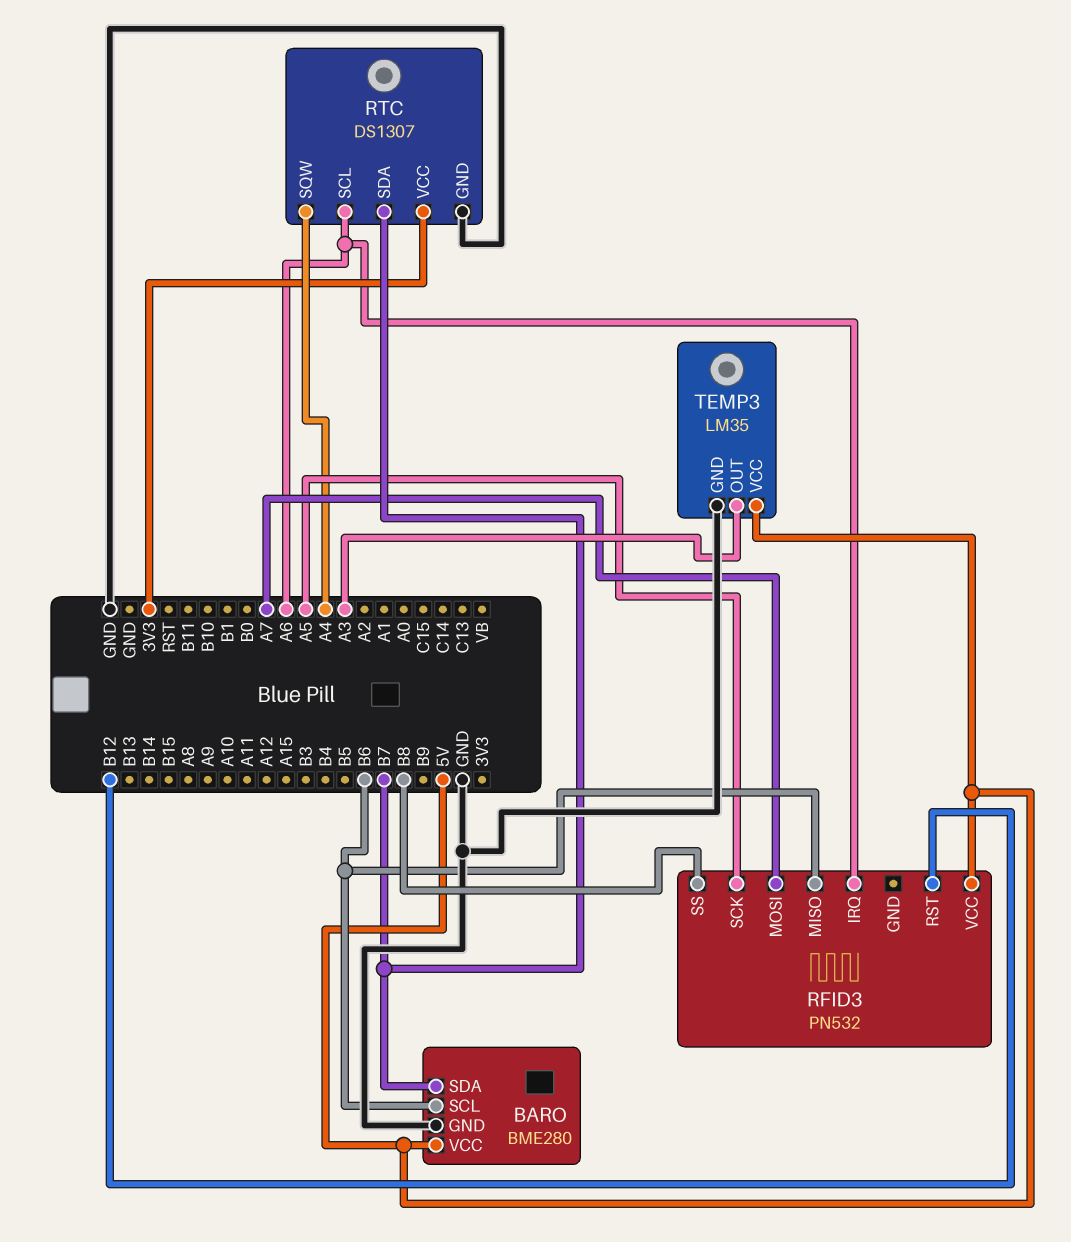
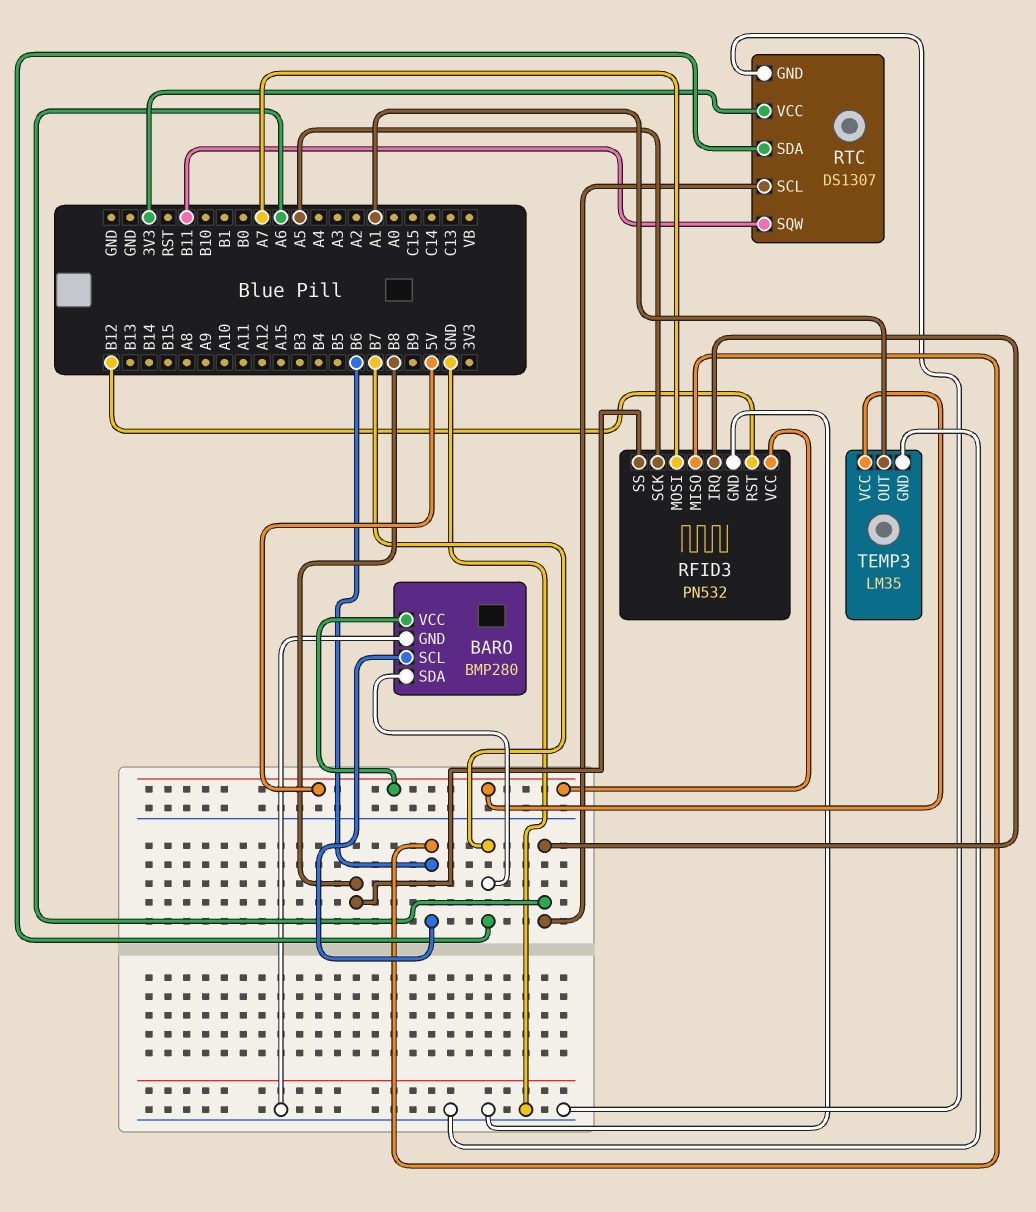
BARO: BME280 -> BMP280
RFID3 pin GND: none -> GND
RTC pin SQW: A4 -> B11
TEMP3 pin OUT: A3 -> A1

